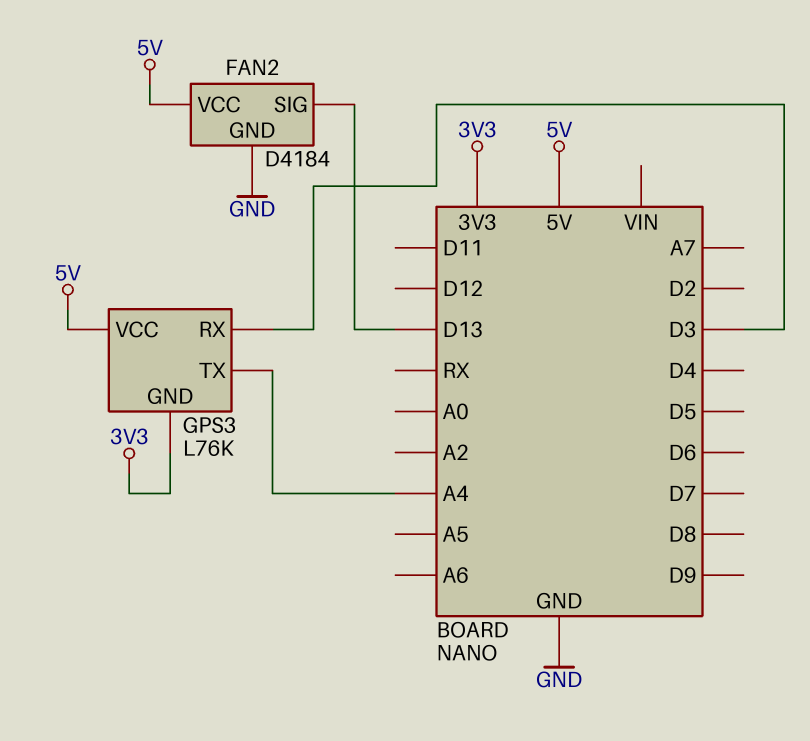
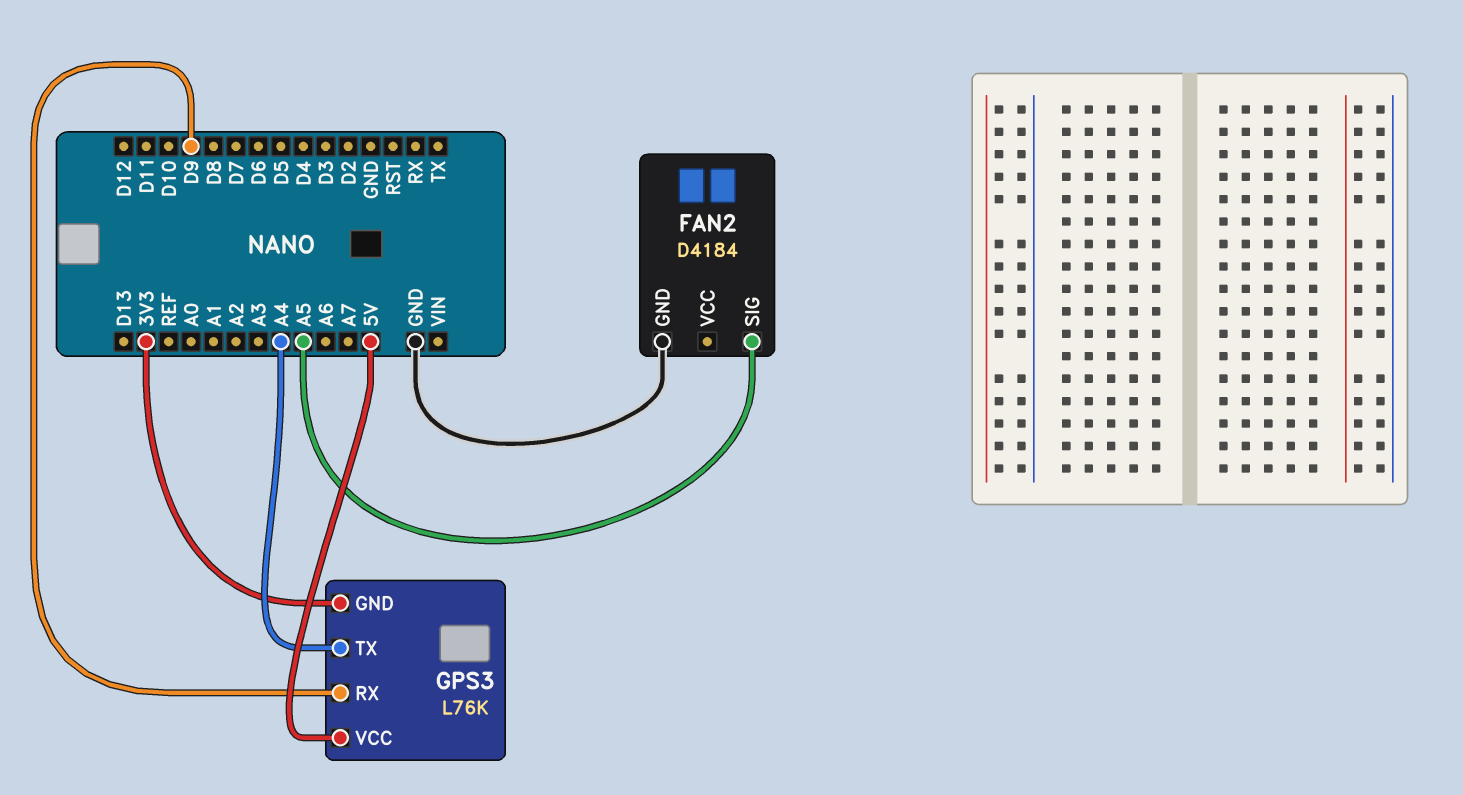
FAN2 pin SIG: D13 -> A5
FAN2 pin VCC: 5V -> none
GPS3 pin RX: D3 -> D9

